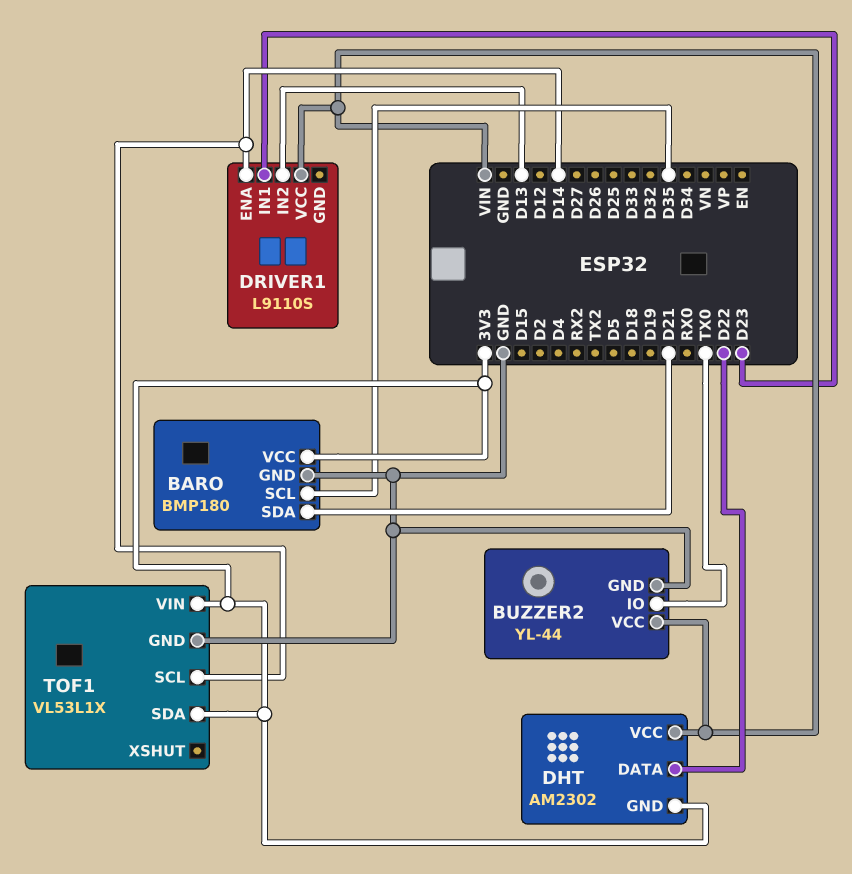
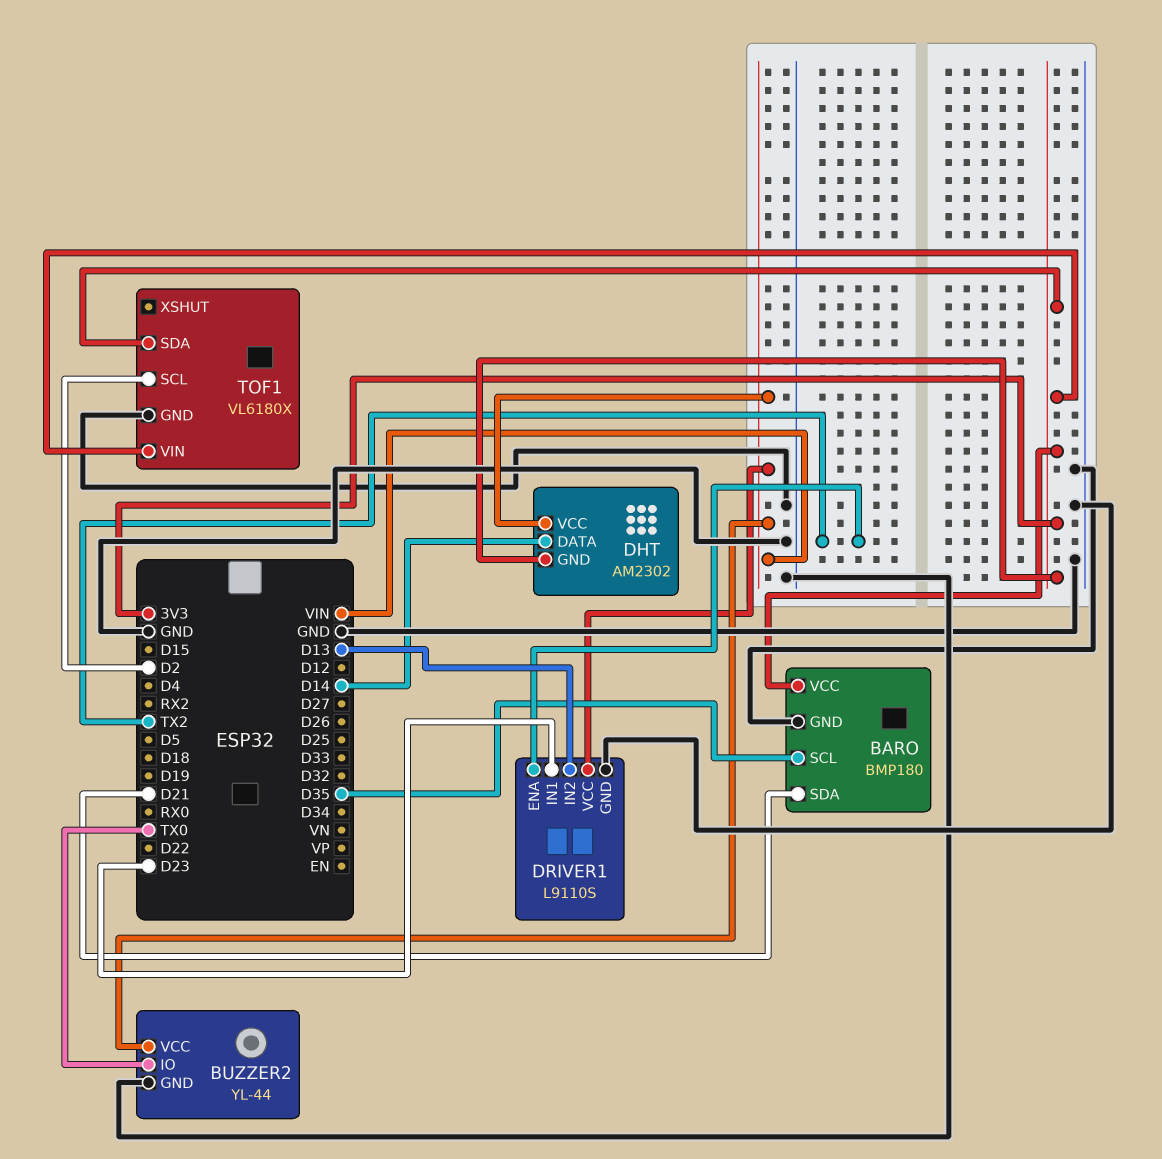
DHT pin DATA: D22 -> D14
DRIVER1 pin ENA: D14 -> TX2
DRIVER1 pin GND: none -> GND
TOF1: VL53L1X -> VL6180X
TOF1 pin SCL: D14 -> D2

